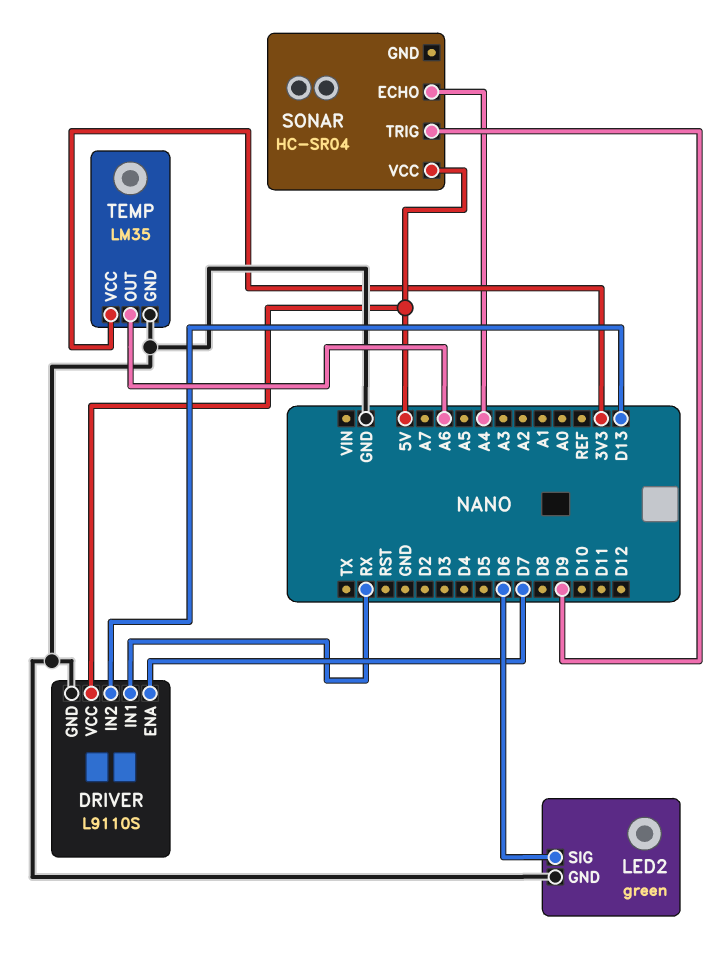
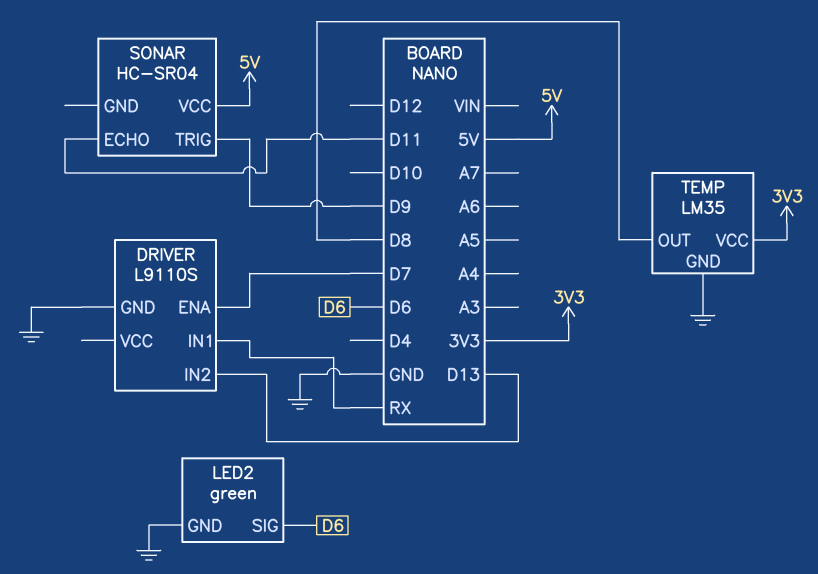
DRIVER pin VCC: 5V -> none
SONAR pin ECHO: A4 -> D11
TEMP pin OUT: A6 -> D8

